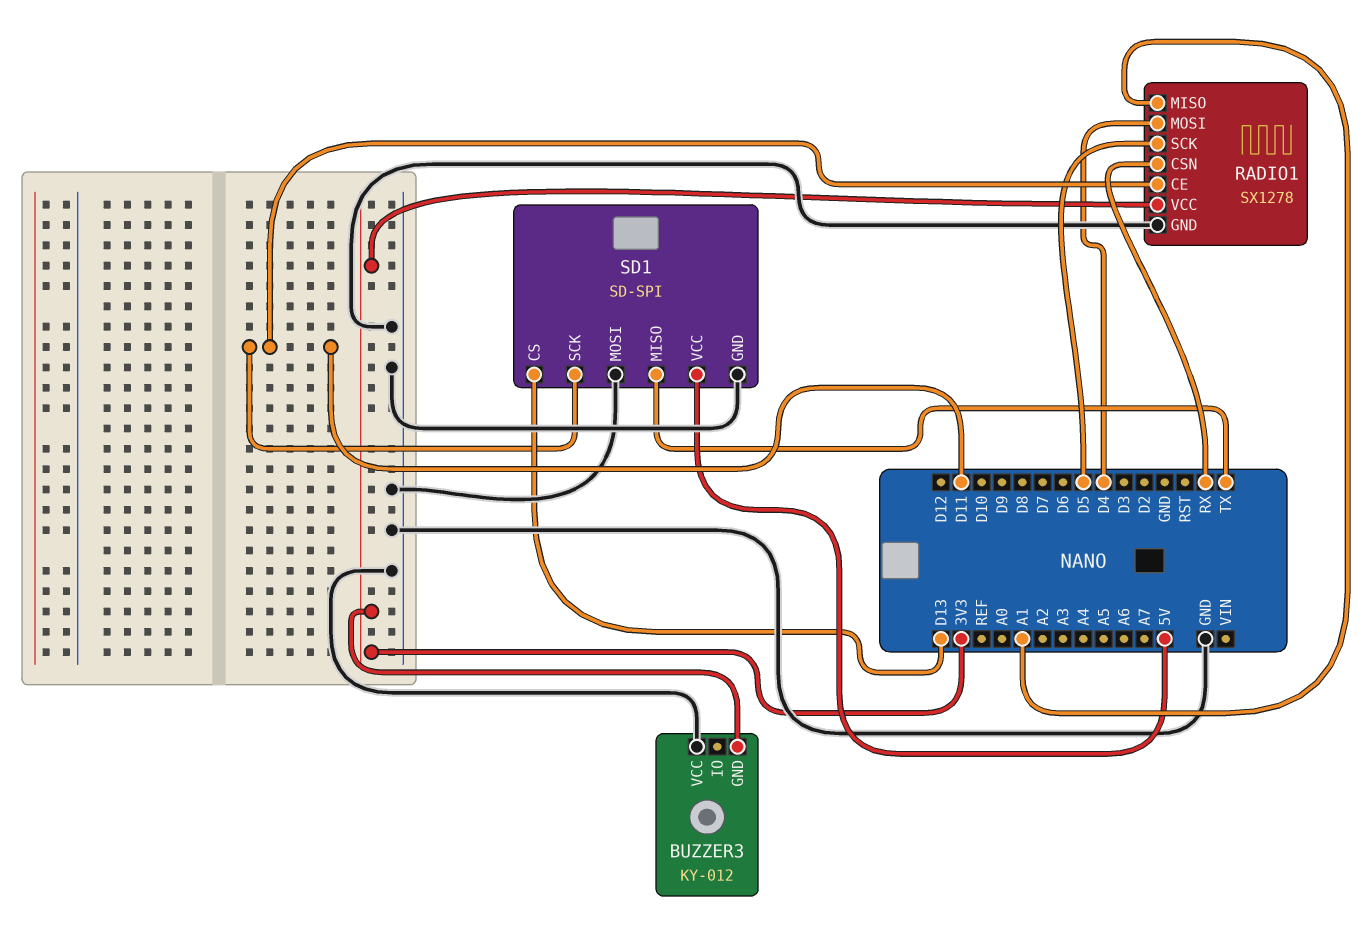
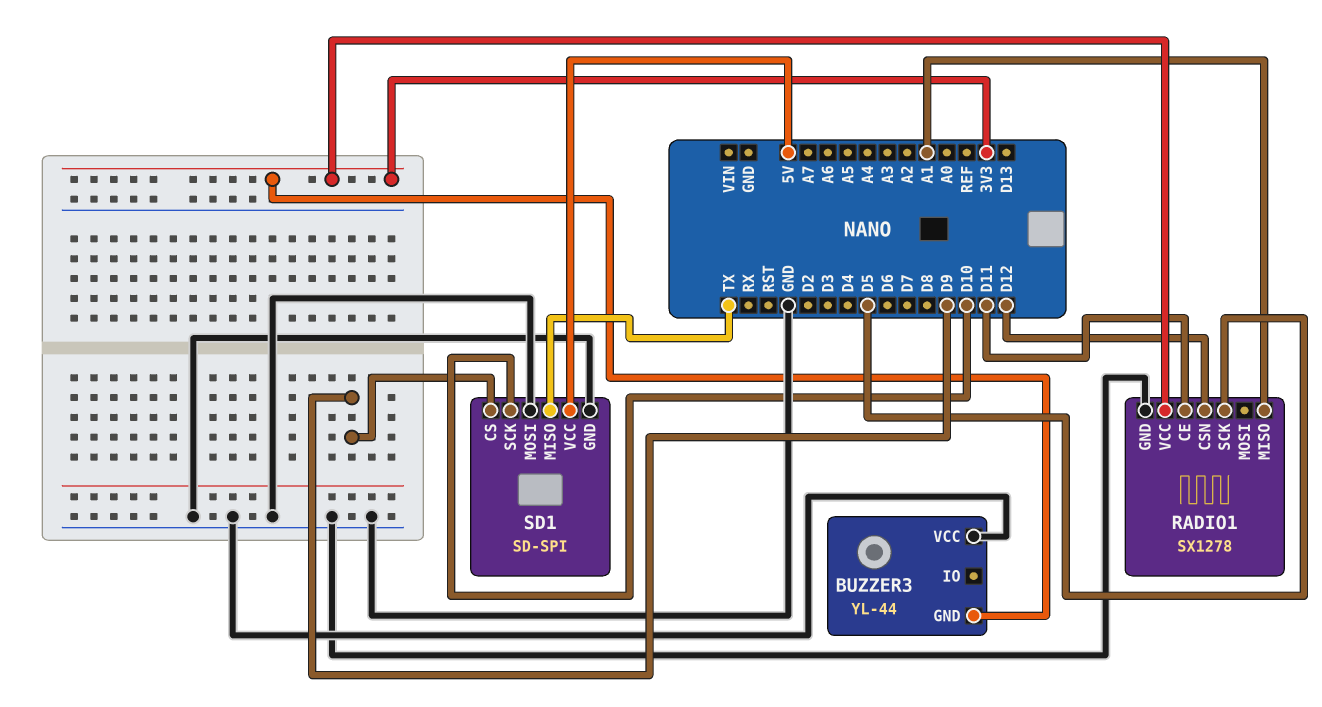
BUZZER3: KY-012 -> YL-44
RADIO1 pin CSN: RX -> D12
RADIO1 pin MOSI: D4 -> none
SD1 pin CS: D13 -> D9
SD1 pin SCK: D11 -> D10

